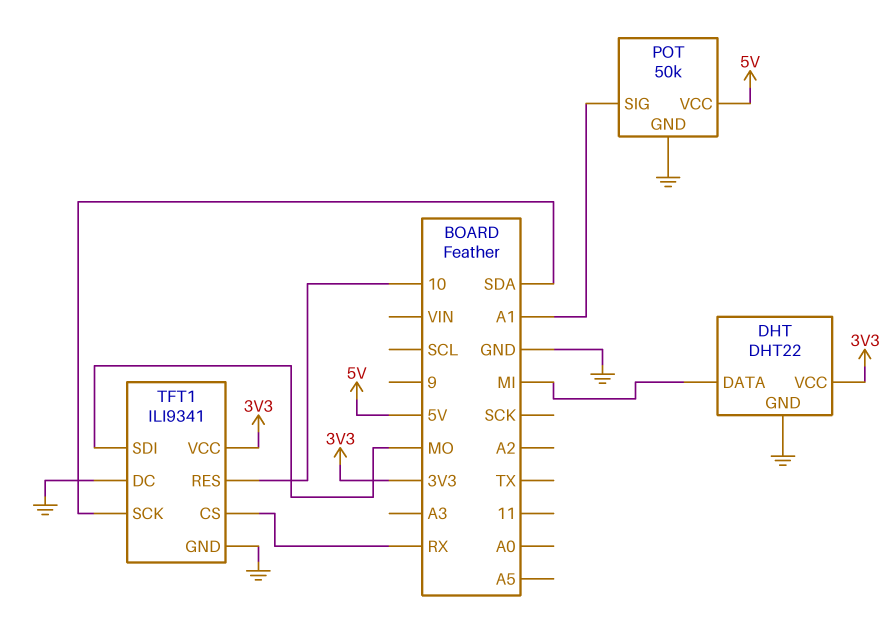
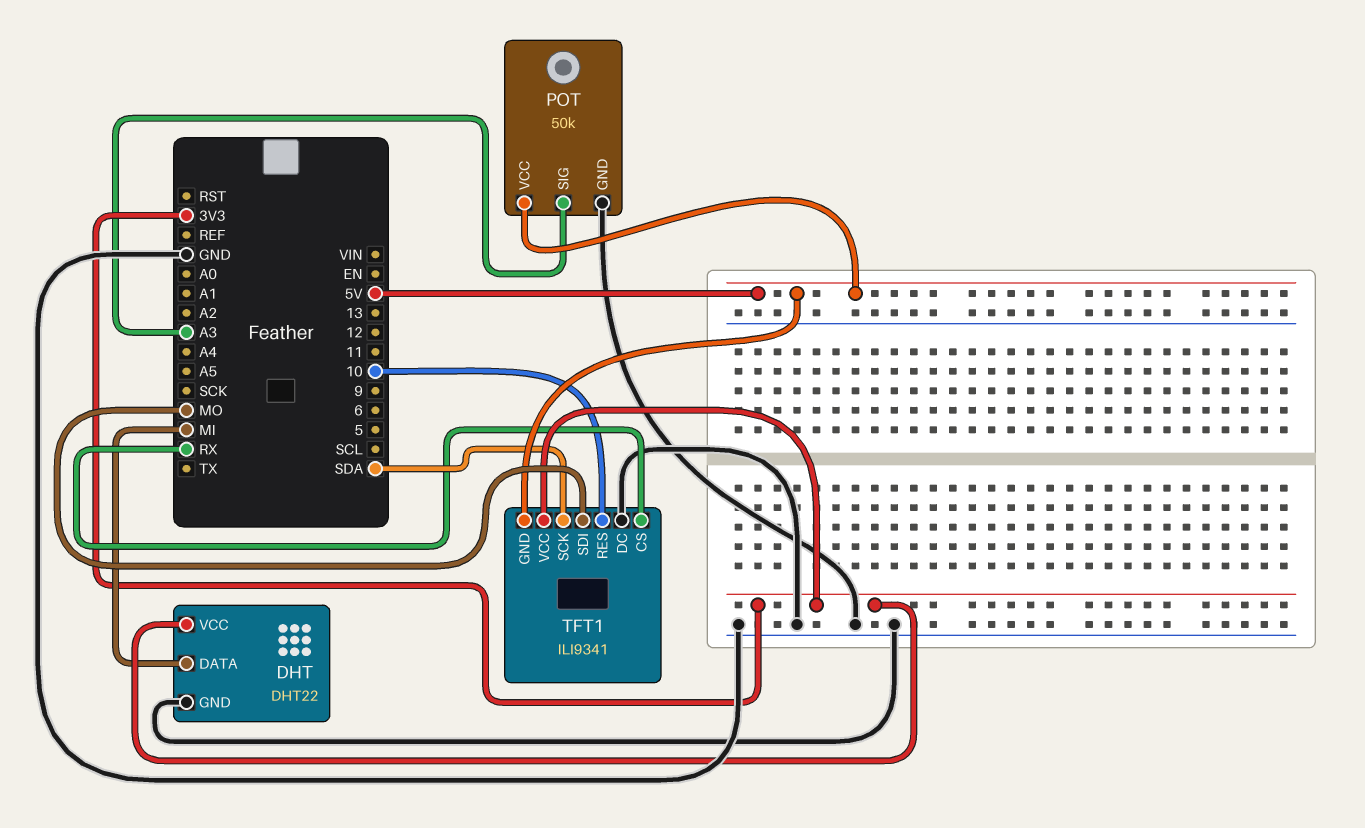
POT pin SIG: A1 -> A3
TFT1 pin GND: GND -> 5V

